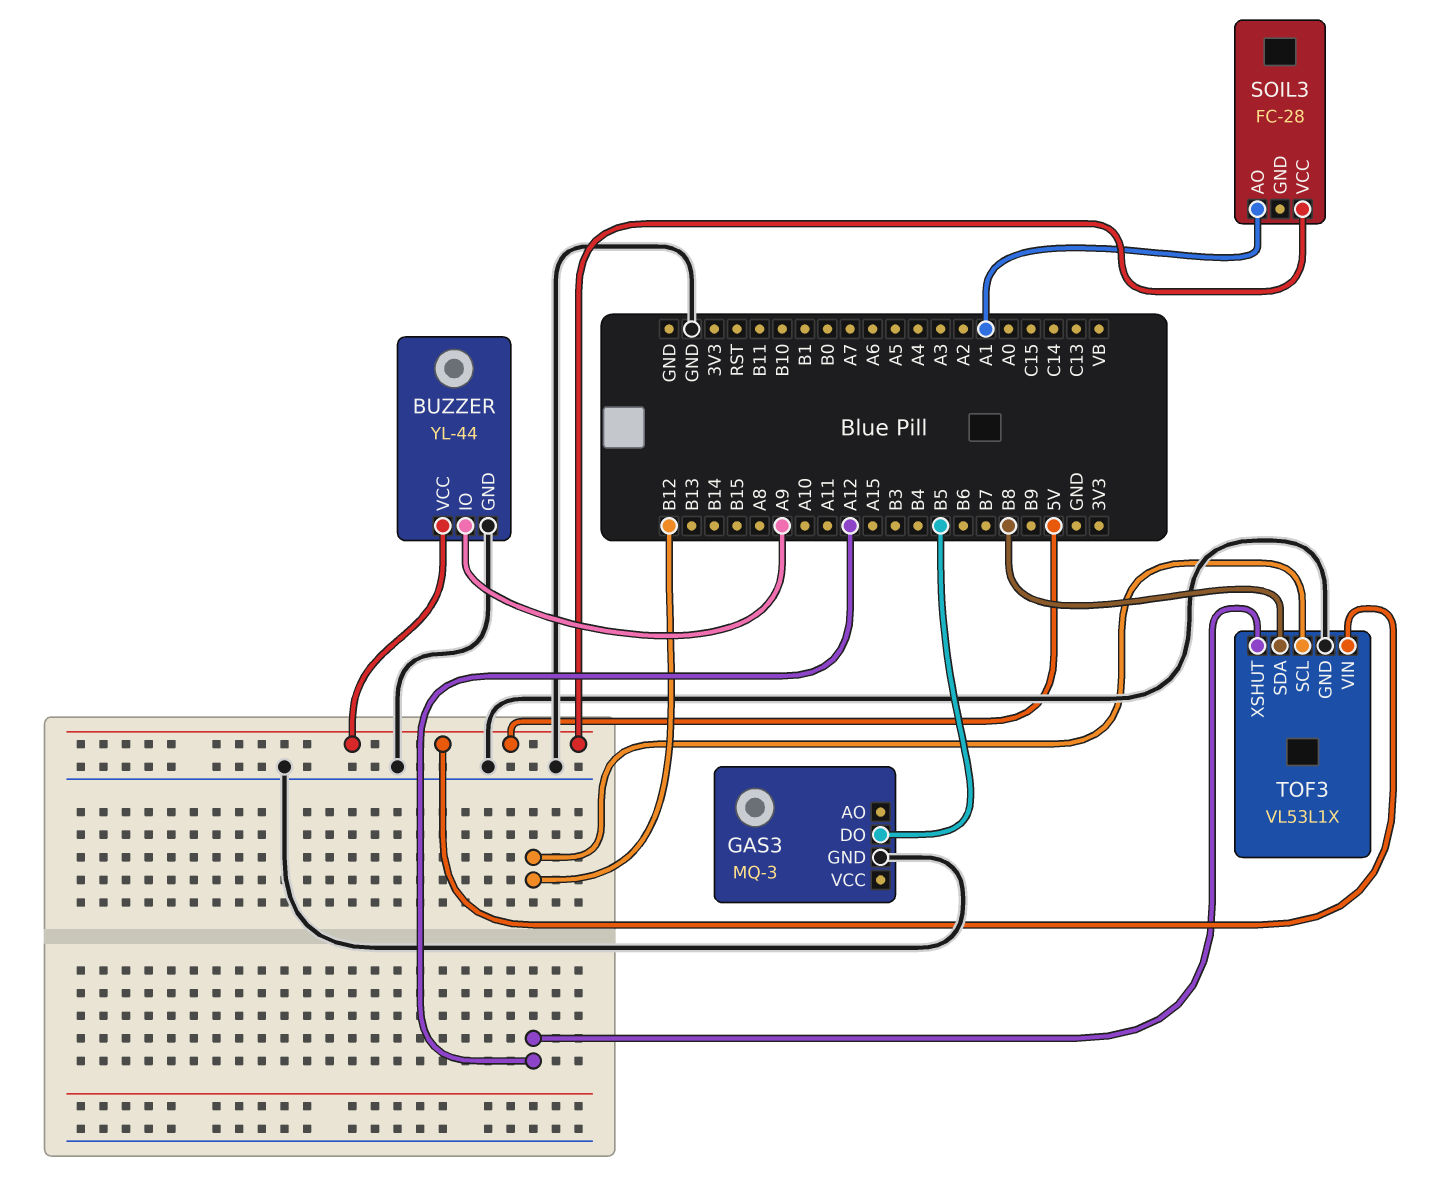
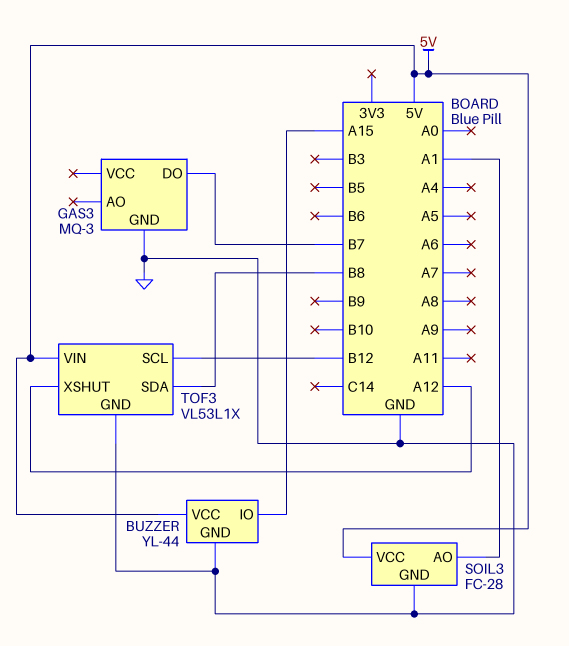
BUZZER pin IO: A9 -> A15
GAS3 pin DO: B5 -> B7
SOIL3 pin GND: none -> GND

